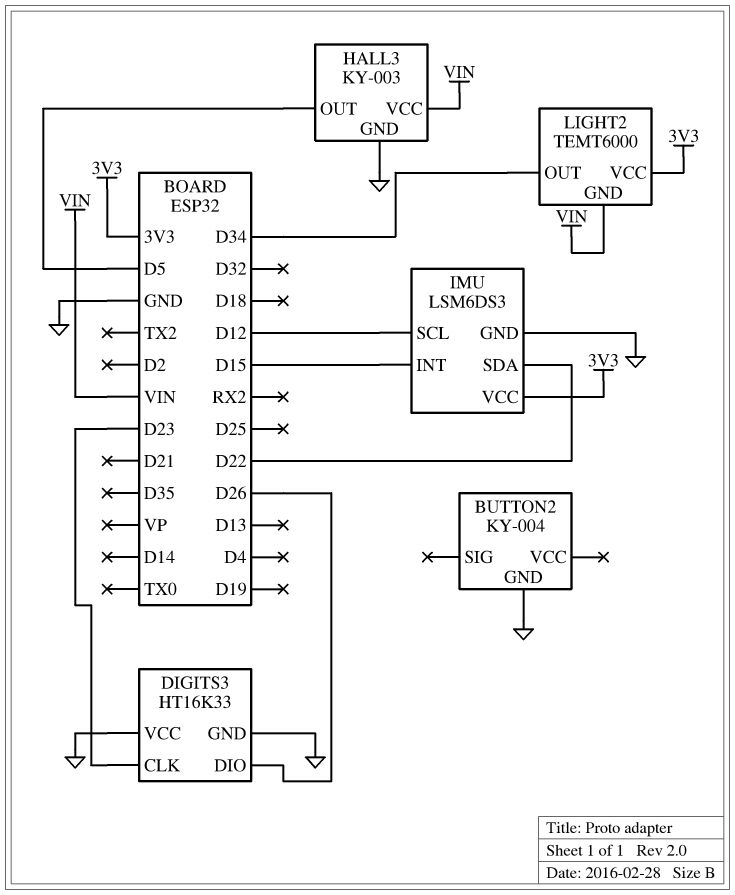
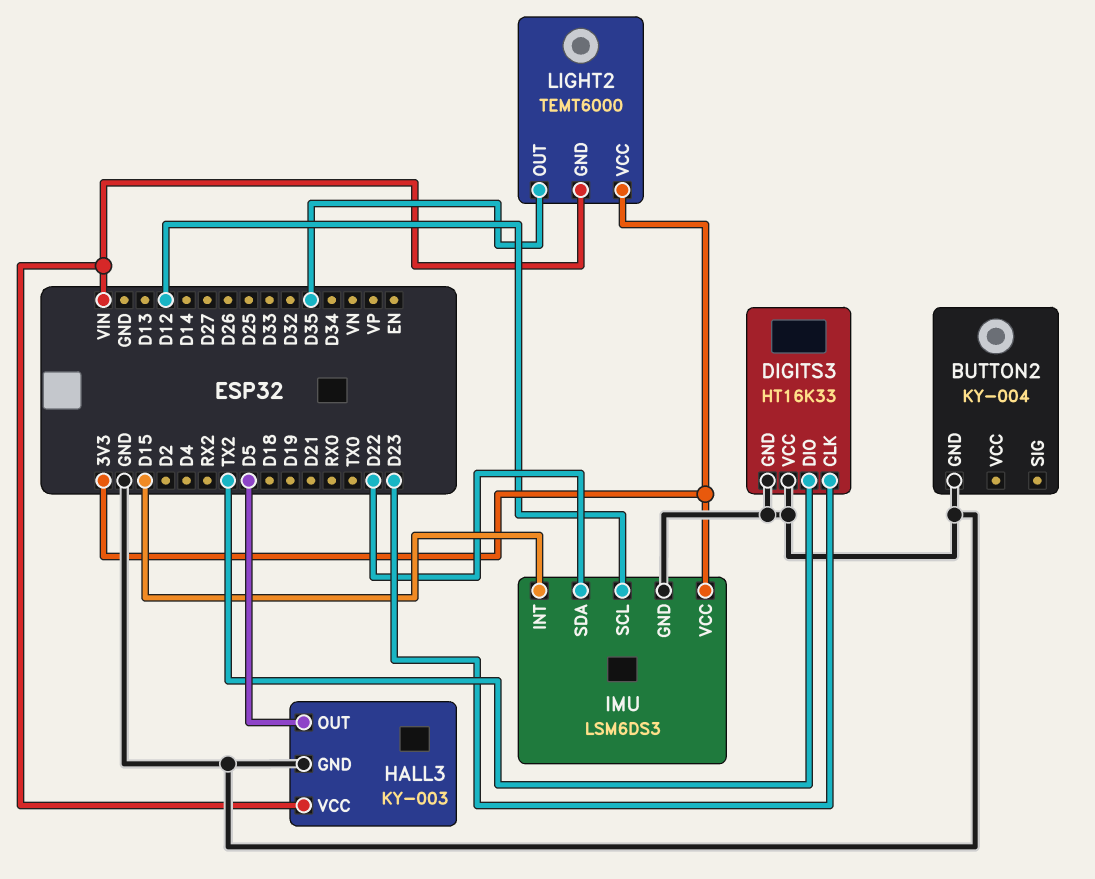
DIGITS3 pin DIO: D26 -> TX2
LIGHT2 pin OUT: D34 -> D35

